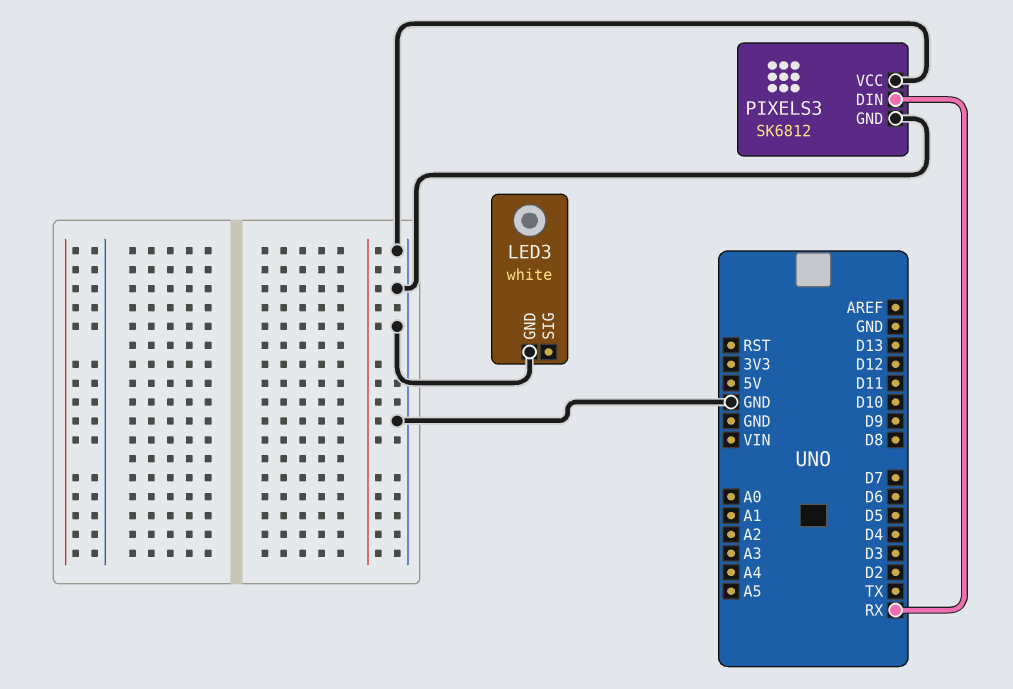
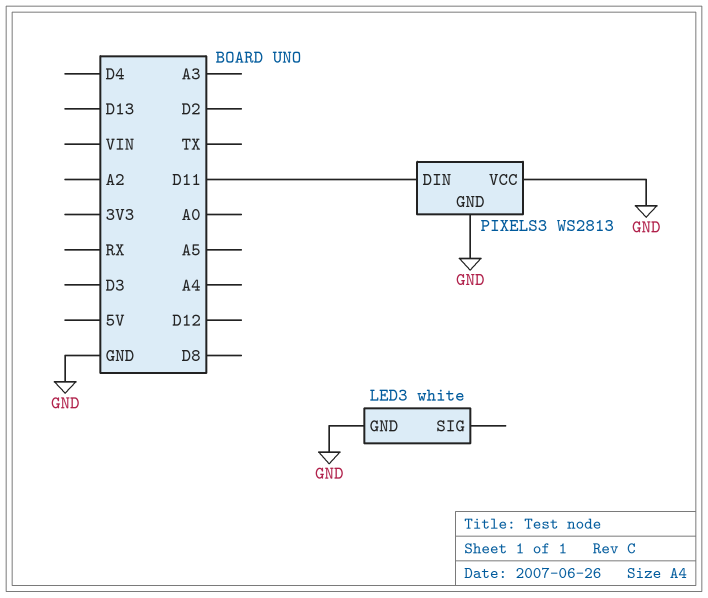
PIXELS3: SK6812 -> WS2813
PIXELS3 pin DIN: RX -> D11

